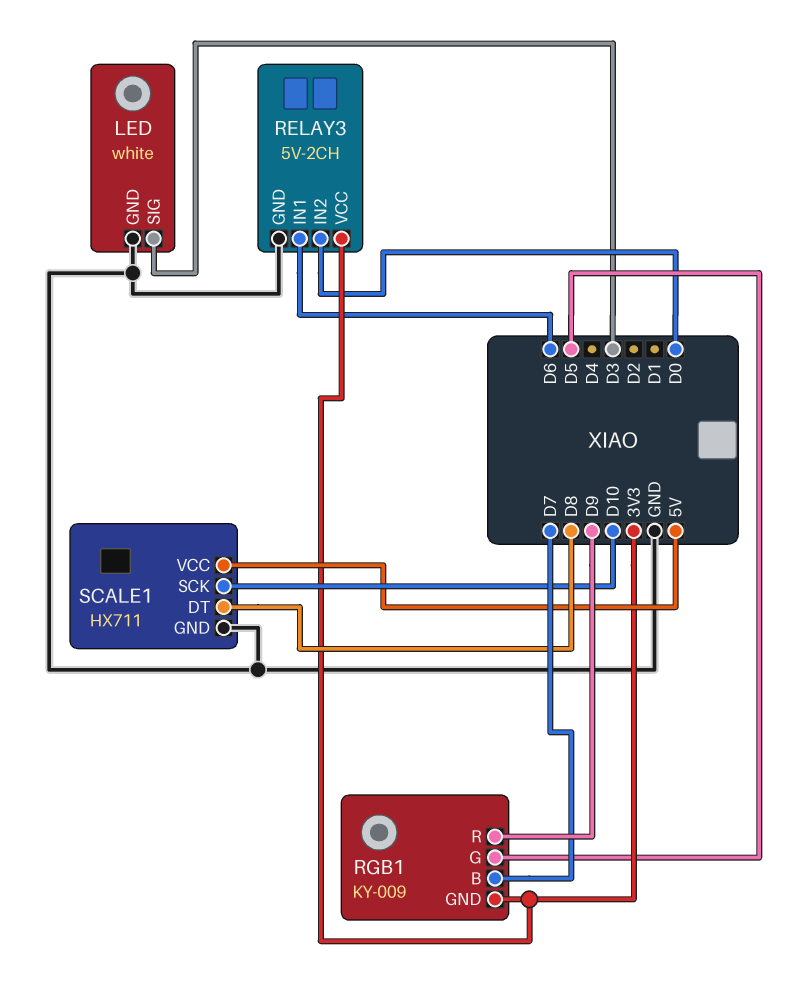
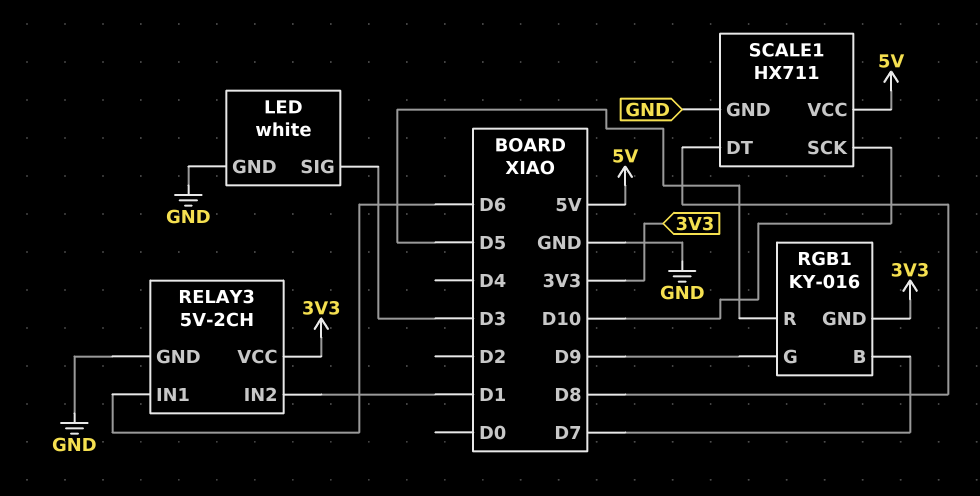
RELAY3 pin IN2: D0 -> D1
RGB1: KY-009 -> KY-016
RGB1 pin G: D5 -> D9
RGB1 pin R: D9 -> D5

